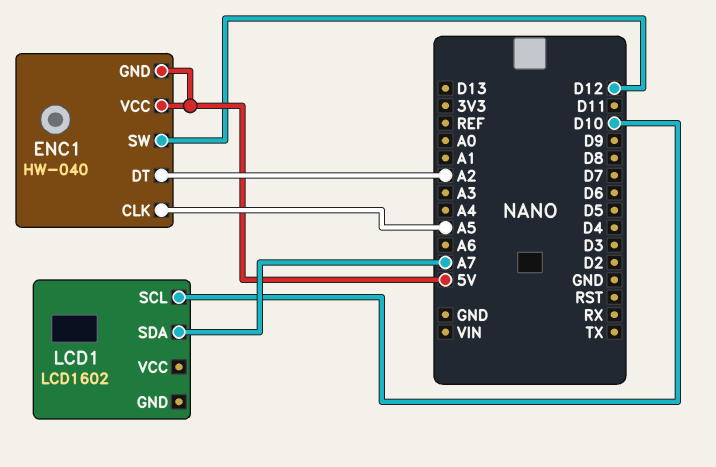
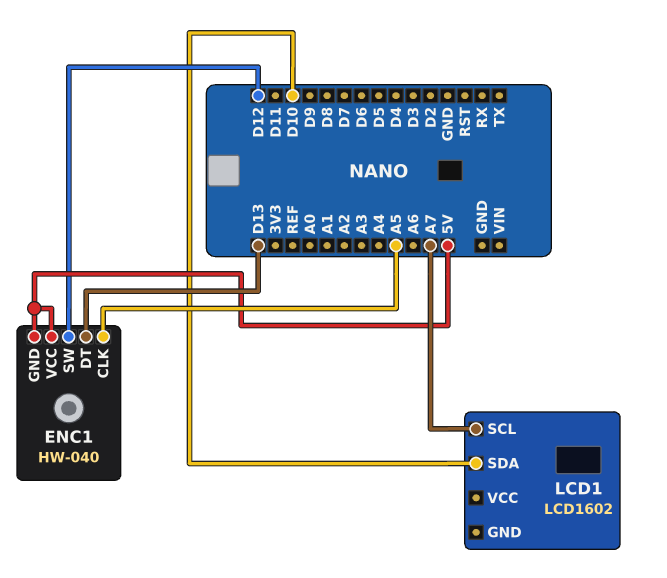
ENC1 pin DT: A2 -> D13
LCD1 pin SCL: D10 -> A7
LCD1 pin SDA: A7 -> D10

